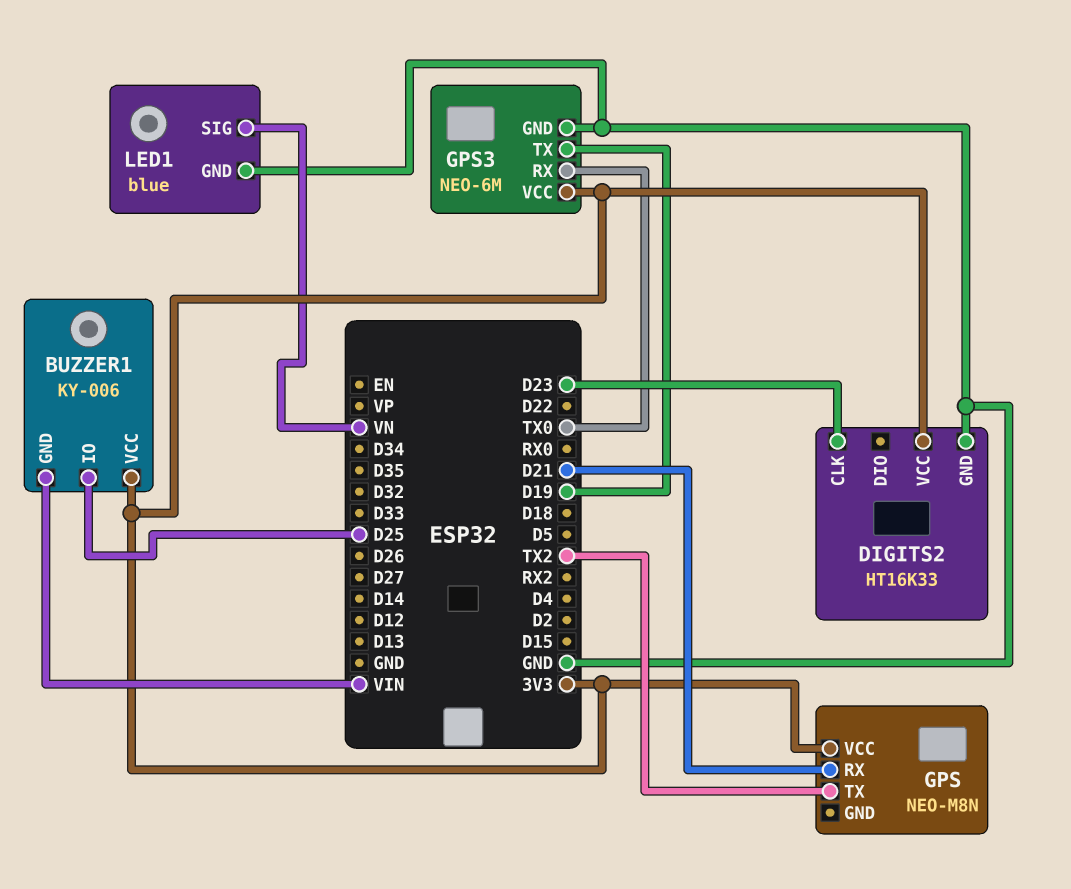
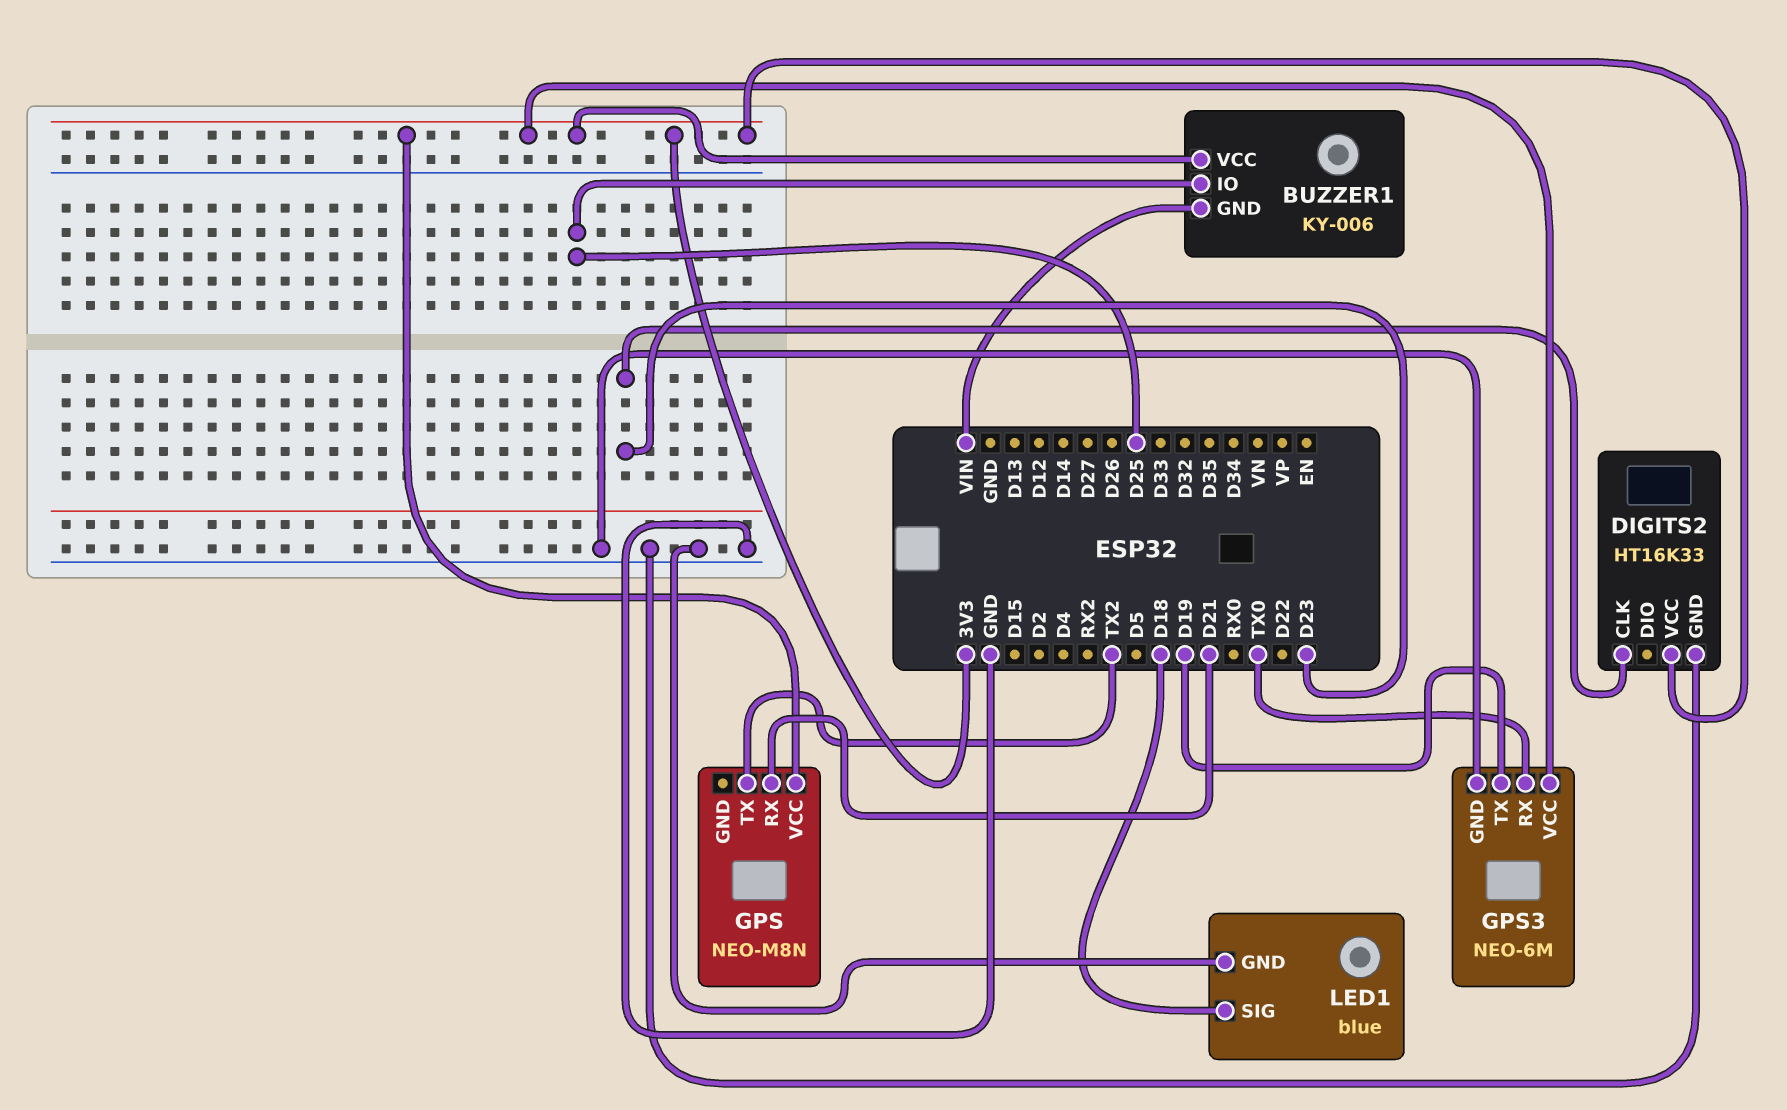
LED1 pin SIG: VN -> D18

